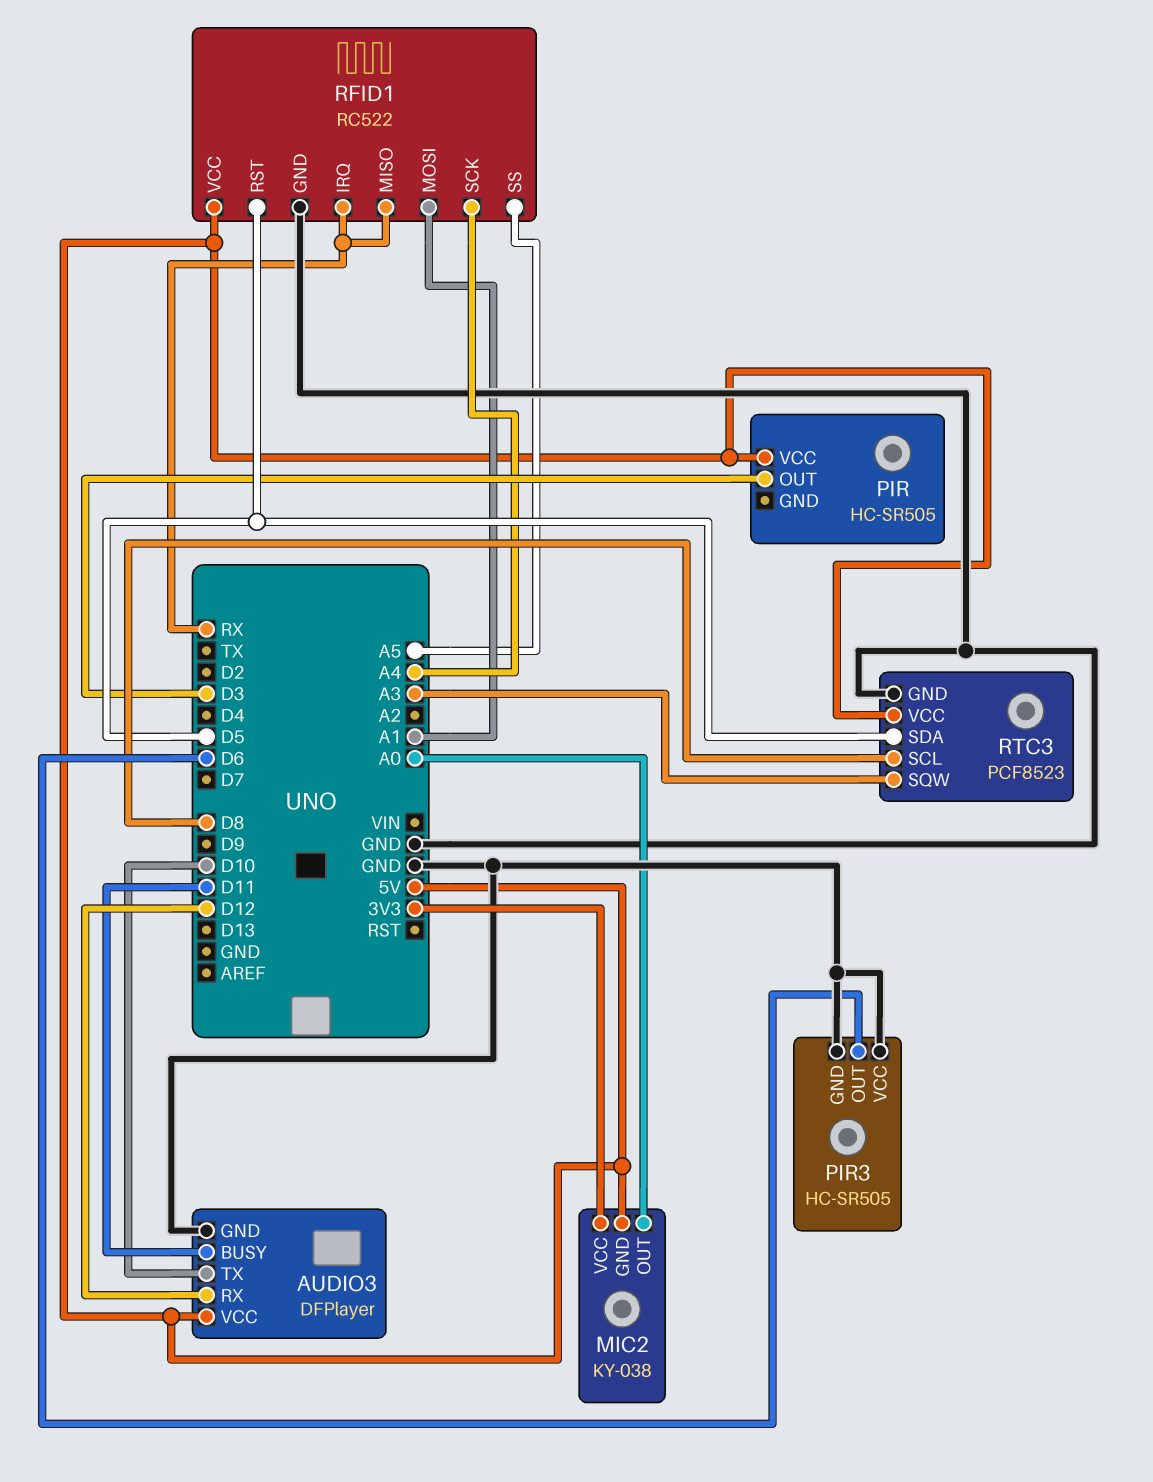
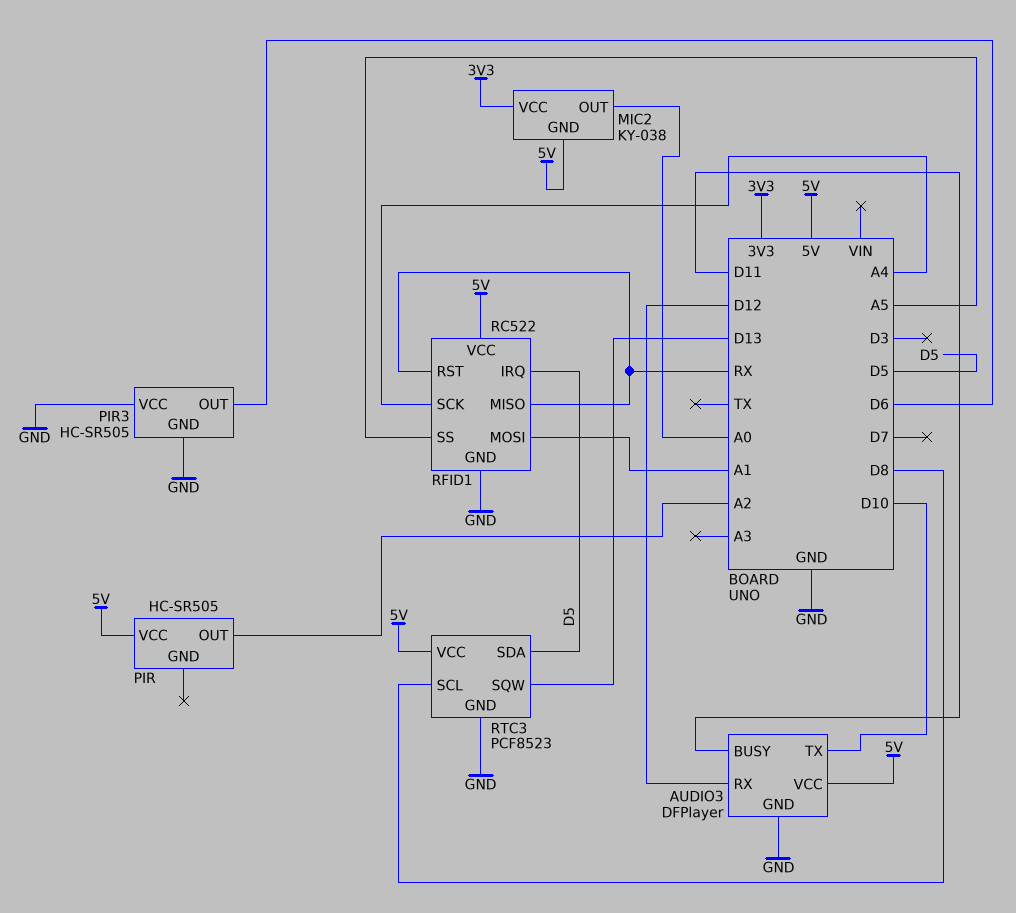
PIR pin OUT: D3 -> A2
RFID1 pin IRQ: RX -> D5
RFID1 pin RST: D5 -> RX
RTC3 pin SQW: A3 -> D13

